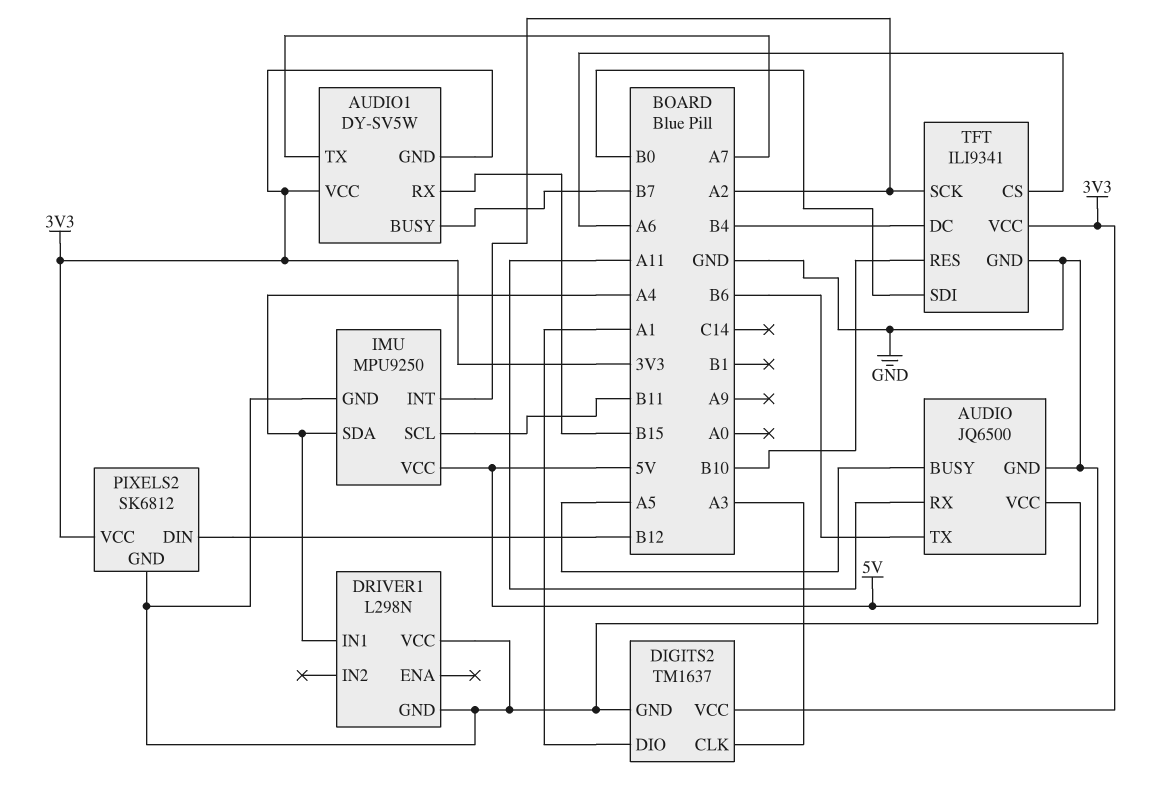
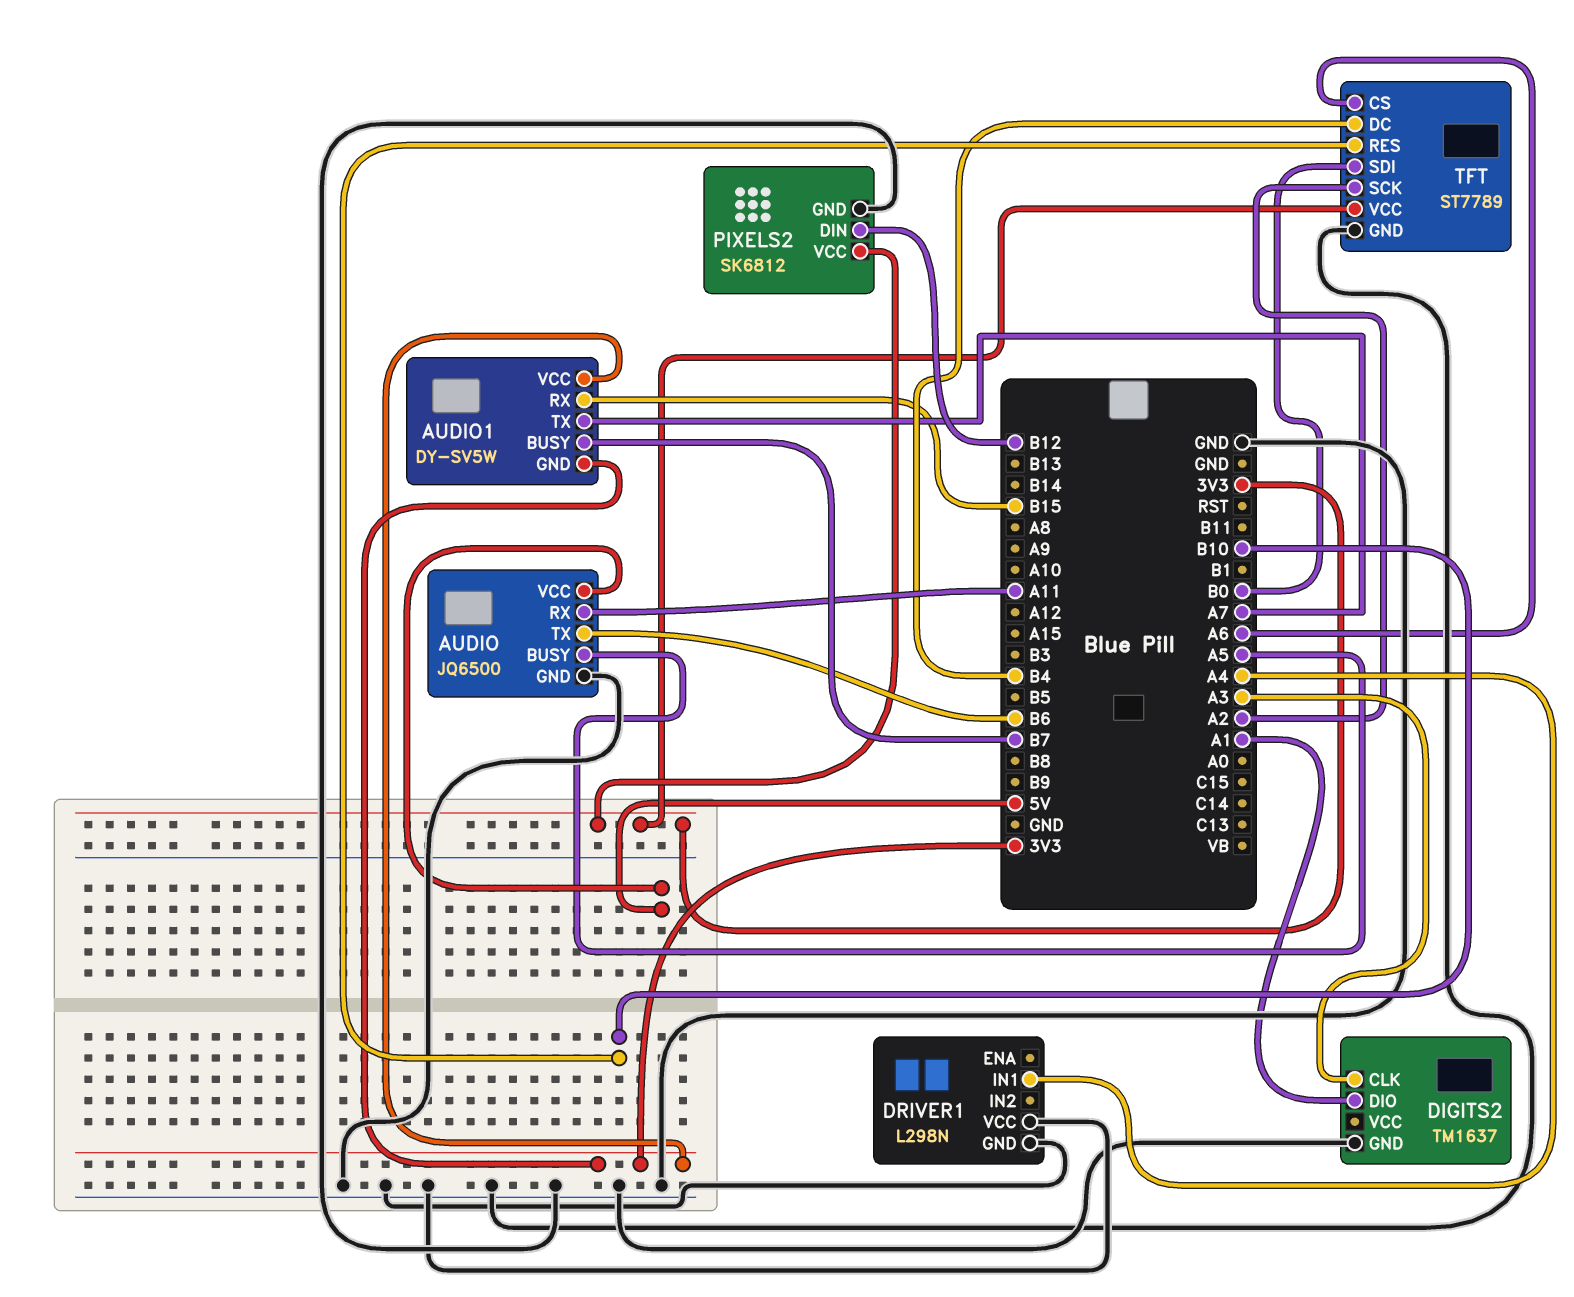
DIGITS2 pin VCC: 3V3 -> none
IMU: MPU9250 -> none
IMU pin GND: GND -> none
IMU pin INT: A2 -> none
IMU pin SCL: B11 -> none
IMU pin SDA: A4 -> none
IMU pin VCC: 5V -> none
TFT: ILI9341 -> ST7789

